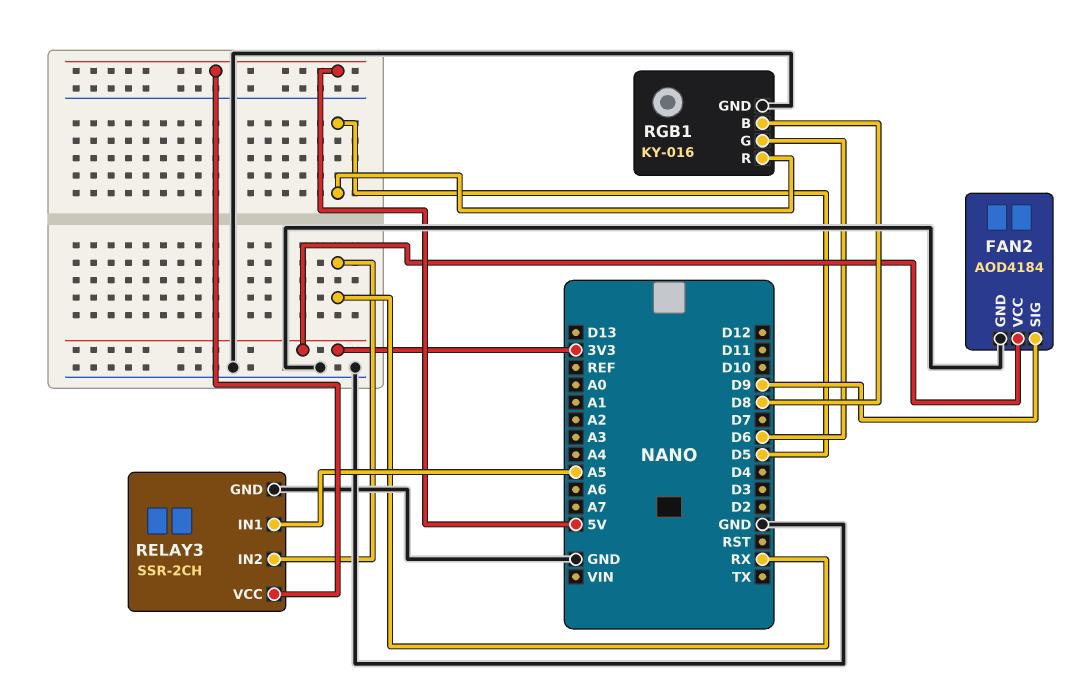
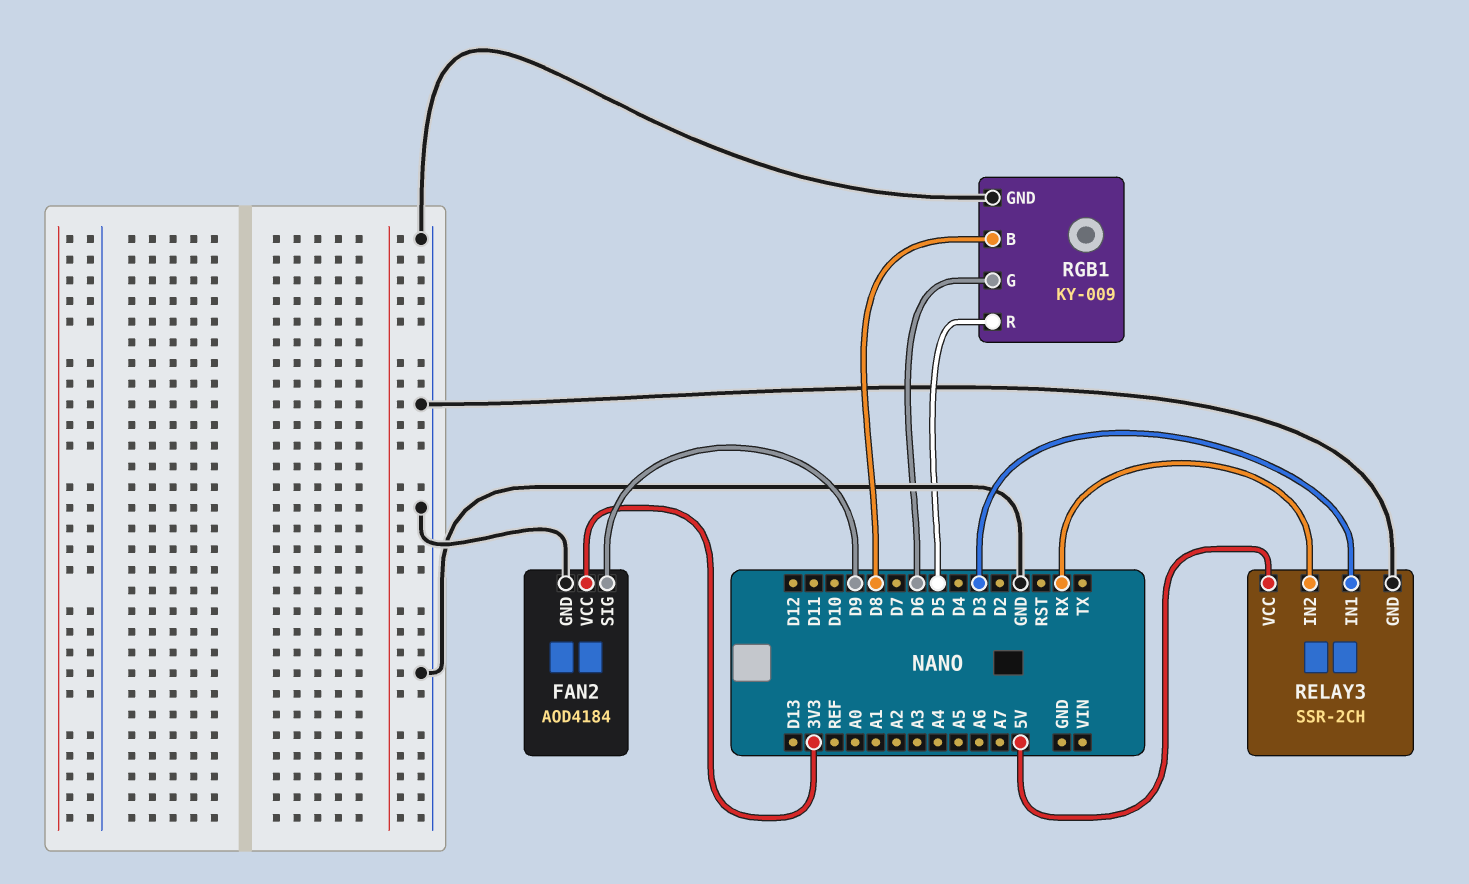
RELAY3 pin IN1: A5 -> D3
RGB1: KY-016 -> KY-009

